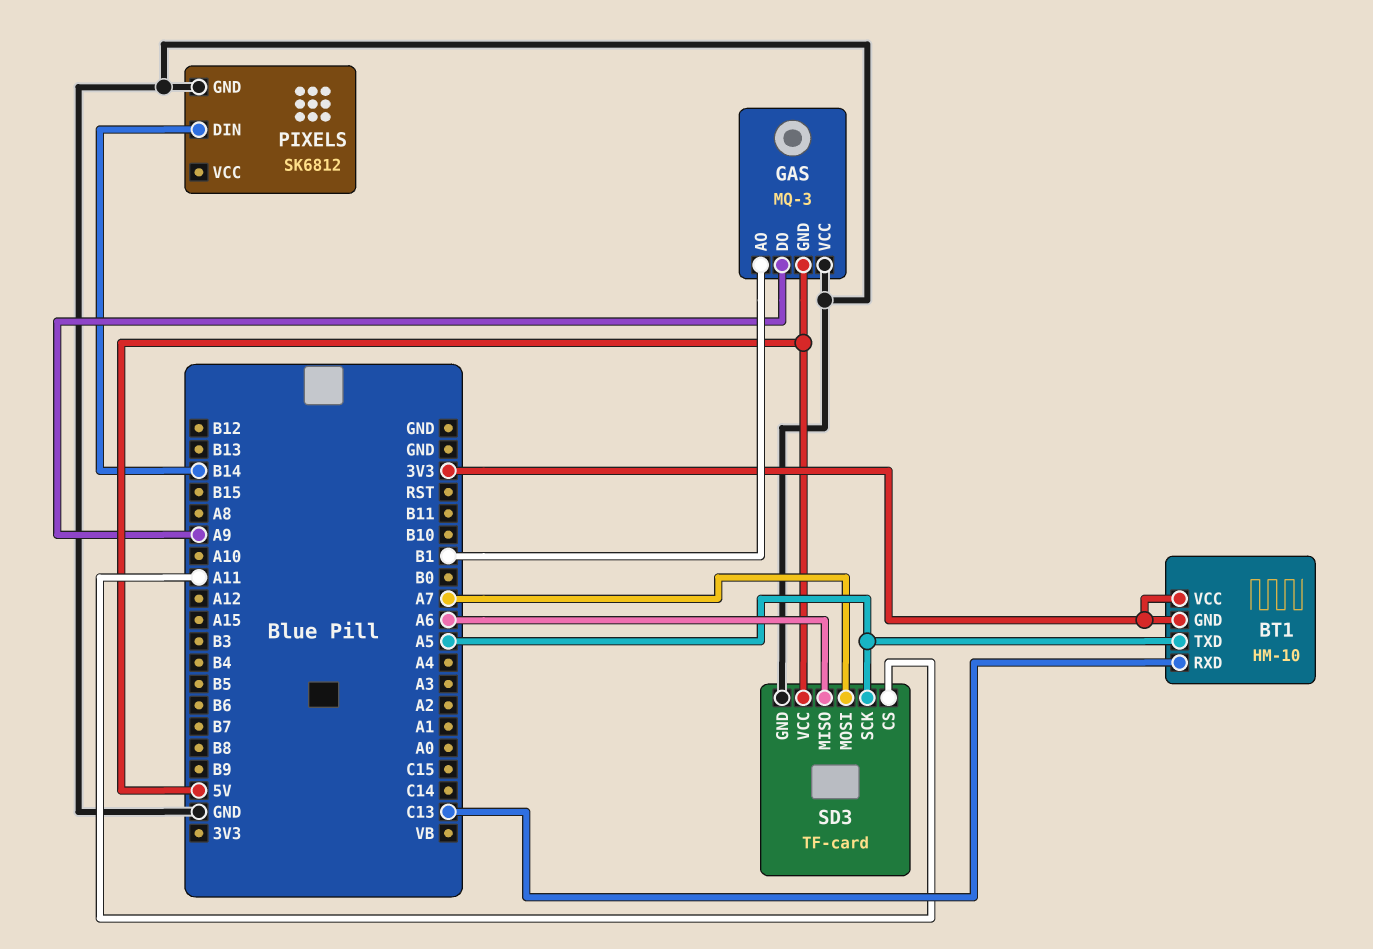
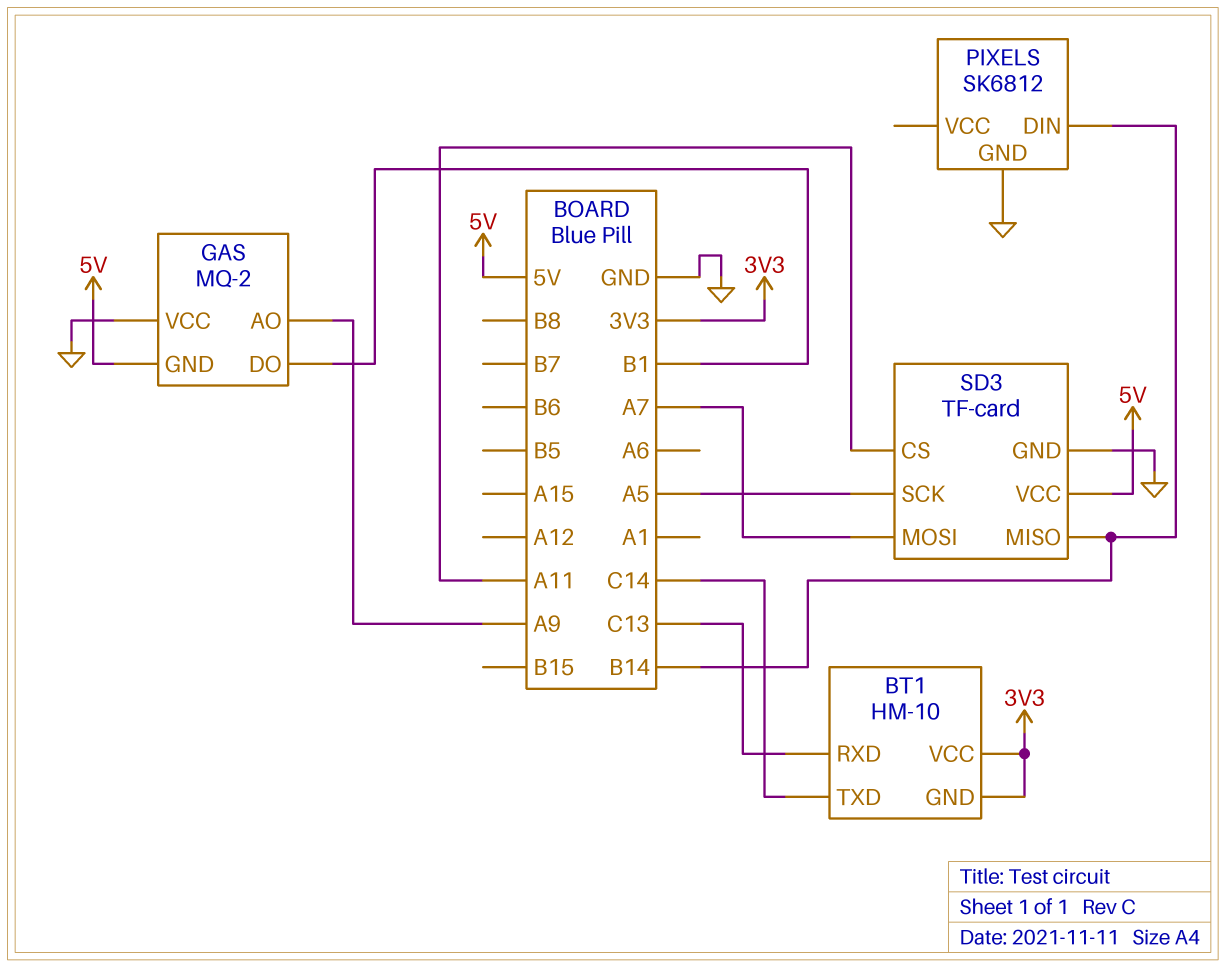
BT1 pin TXD: A5 -> C14
GAS: MQ-3 -> MQ-2
GAS pin AO: B1 -> A9
GAS pin DO: A9 -> B1
SD3 pin MISO: A6 -> B14

